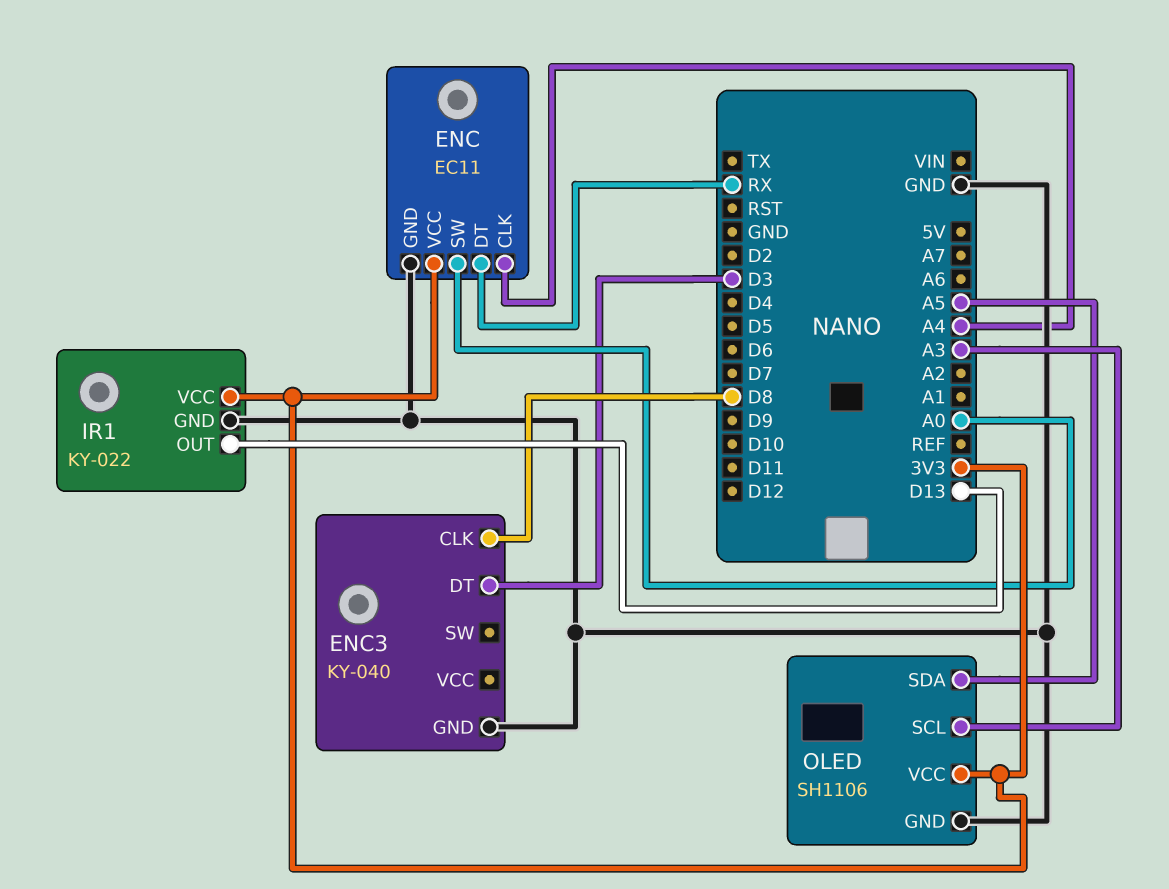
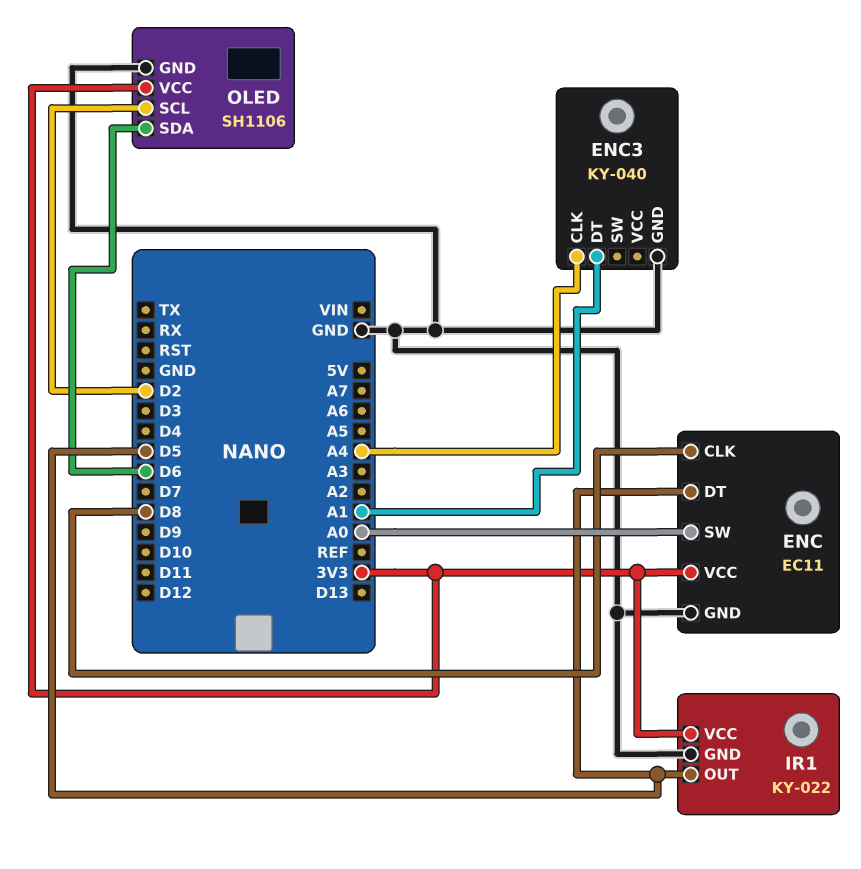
ENC pin CLK: A4 -> D8
ENC pin DT: RX -> D5
ENC3 pin CLK: D8 -> A4
ENC3 pin DT: D3 -> A1
IR1 pin OUT: D13 -> D5
OLED pin SCL: A3 -> D2
OLED pin SDA: A5 -> D6

